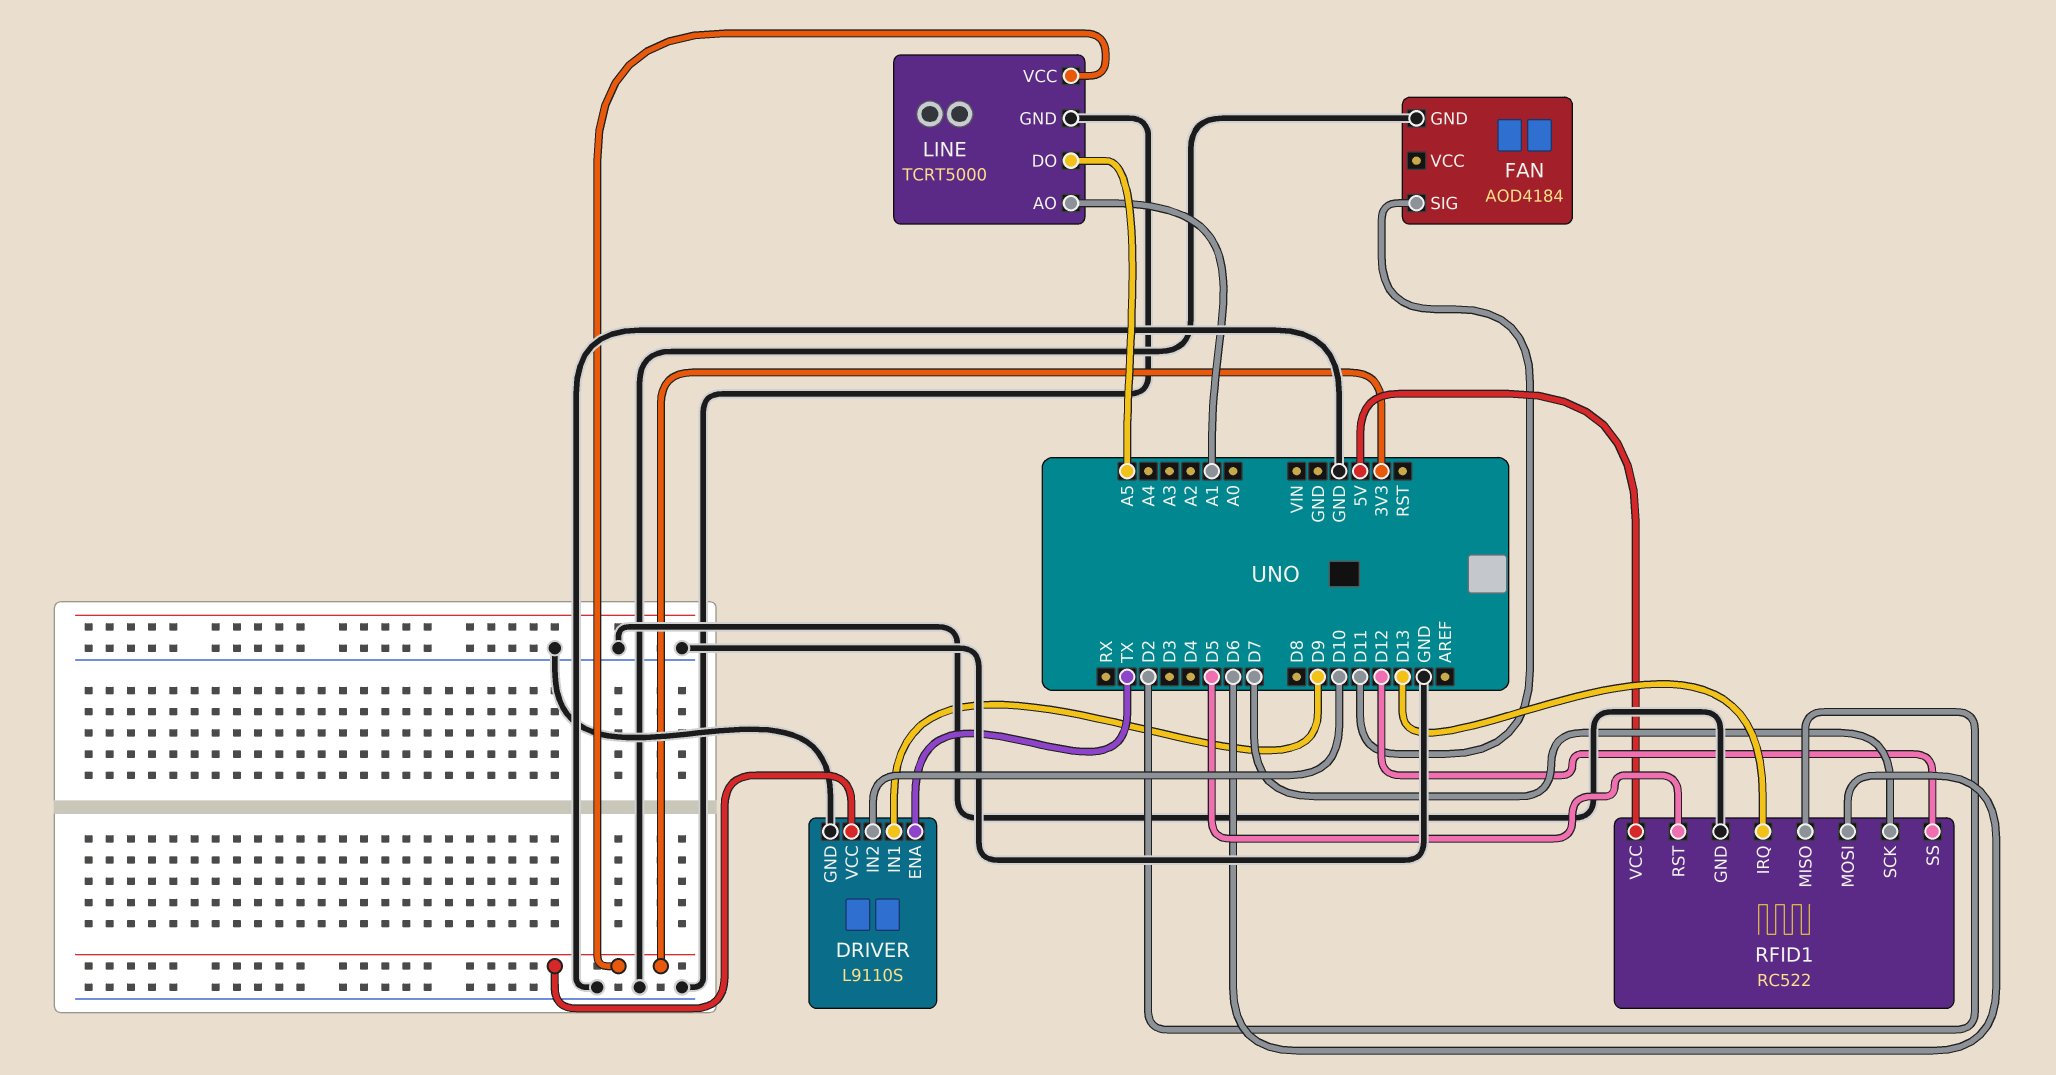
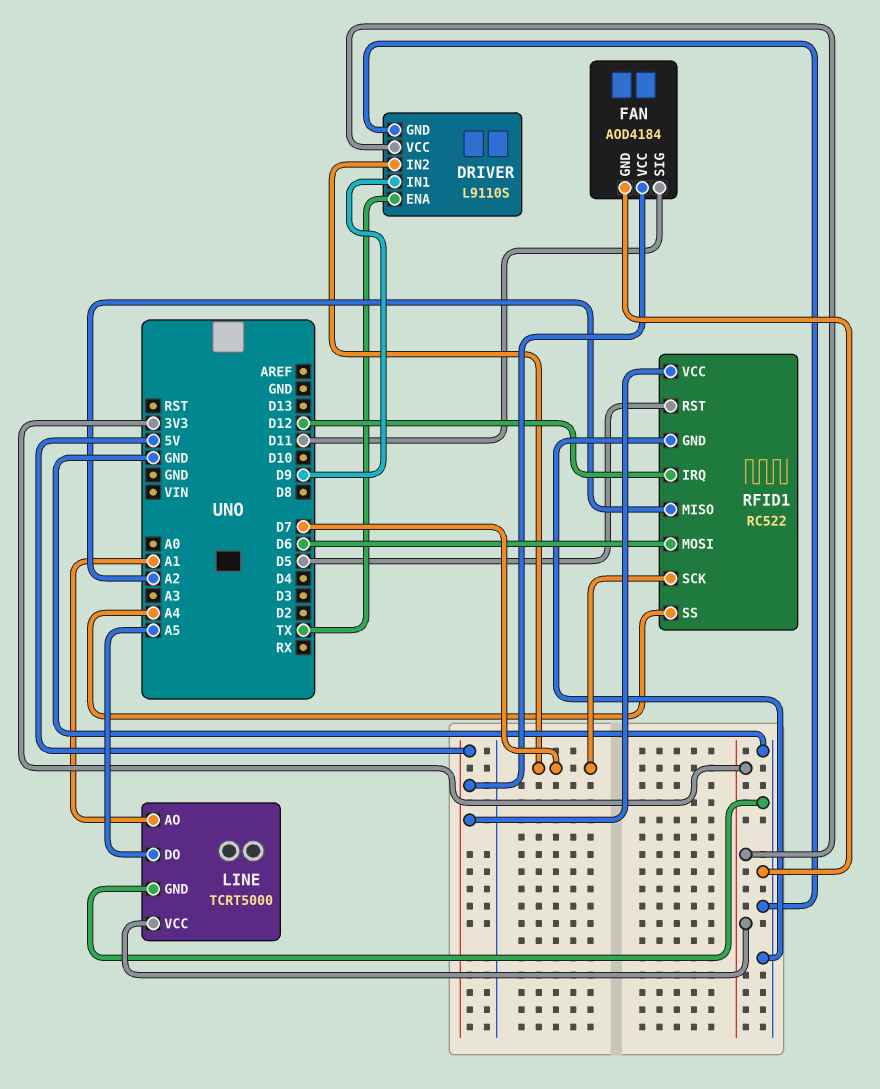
DRIVER pin IN2: D10 -> D7
FAN pin VCC: none -> 5V
RFID1 pin IRQ: D13 -> D12
RFID1 pin MISO: D2 -> A2
RFID1 pin SS: D12 -> A4

